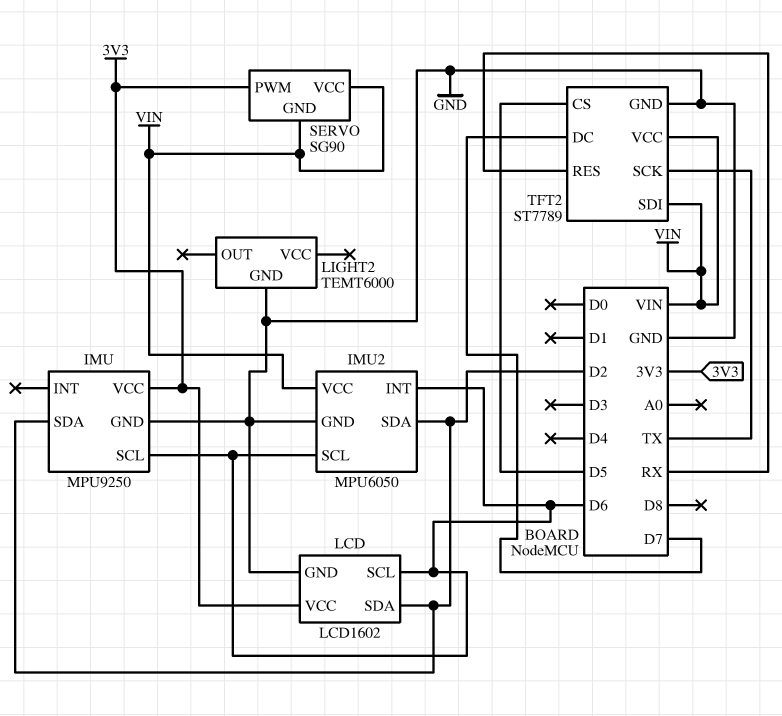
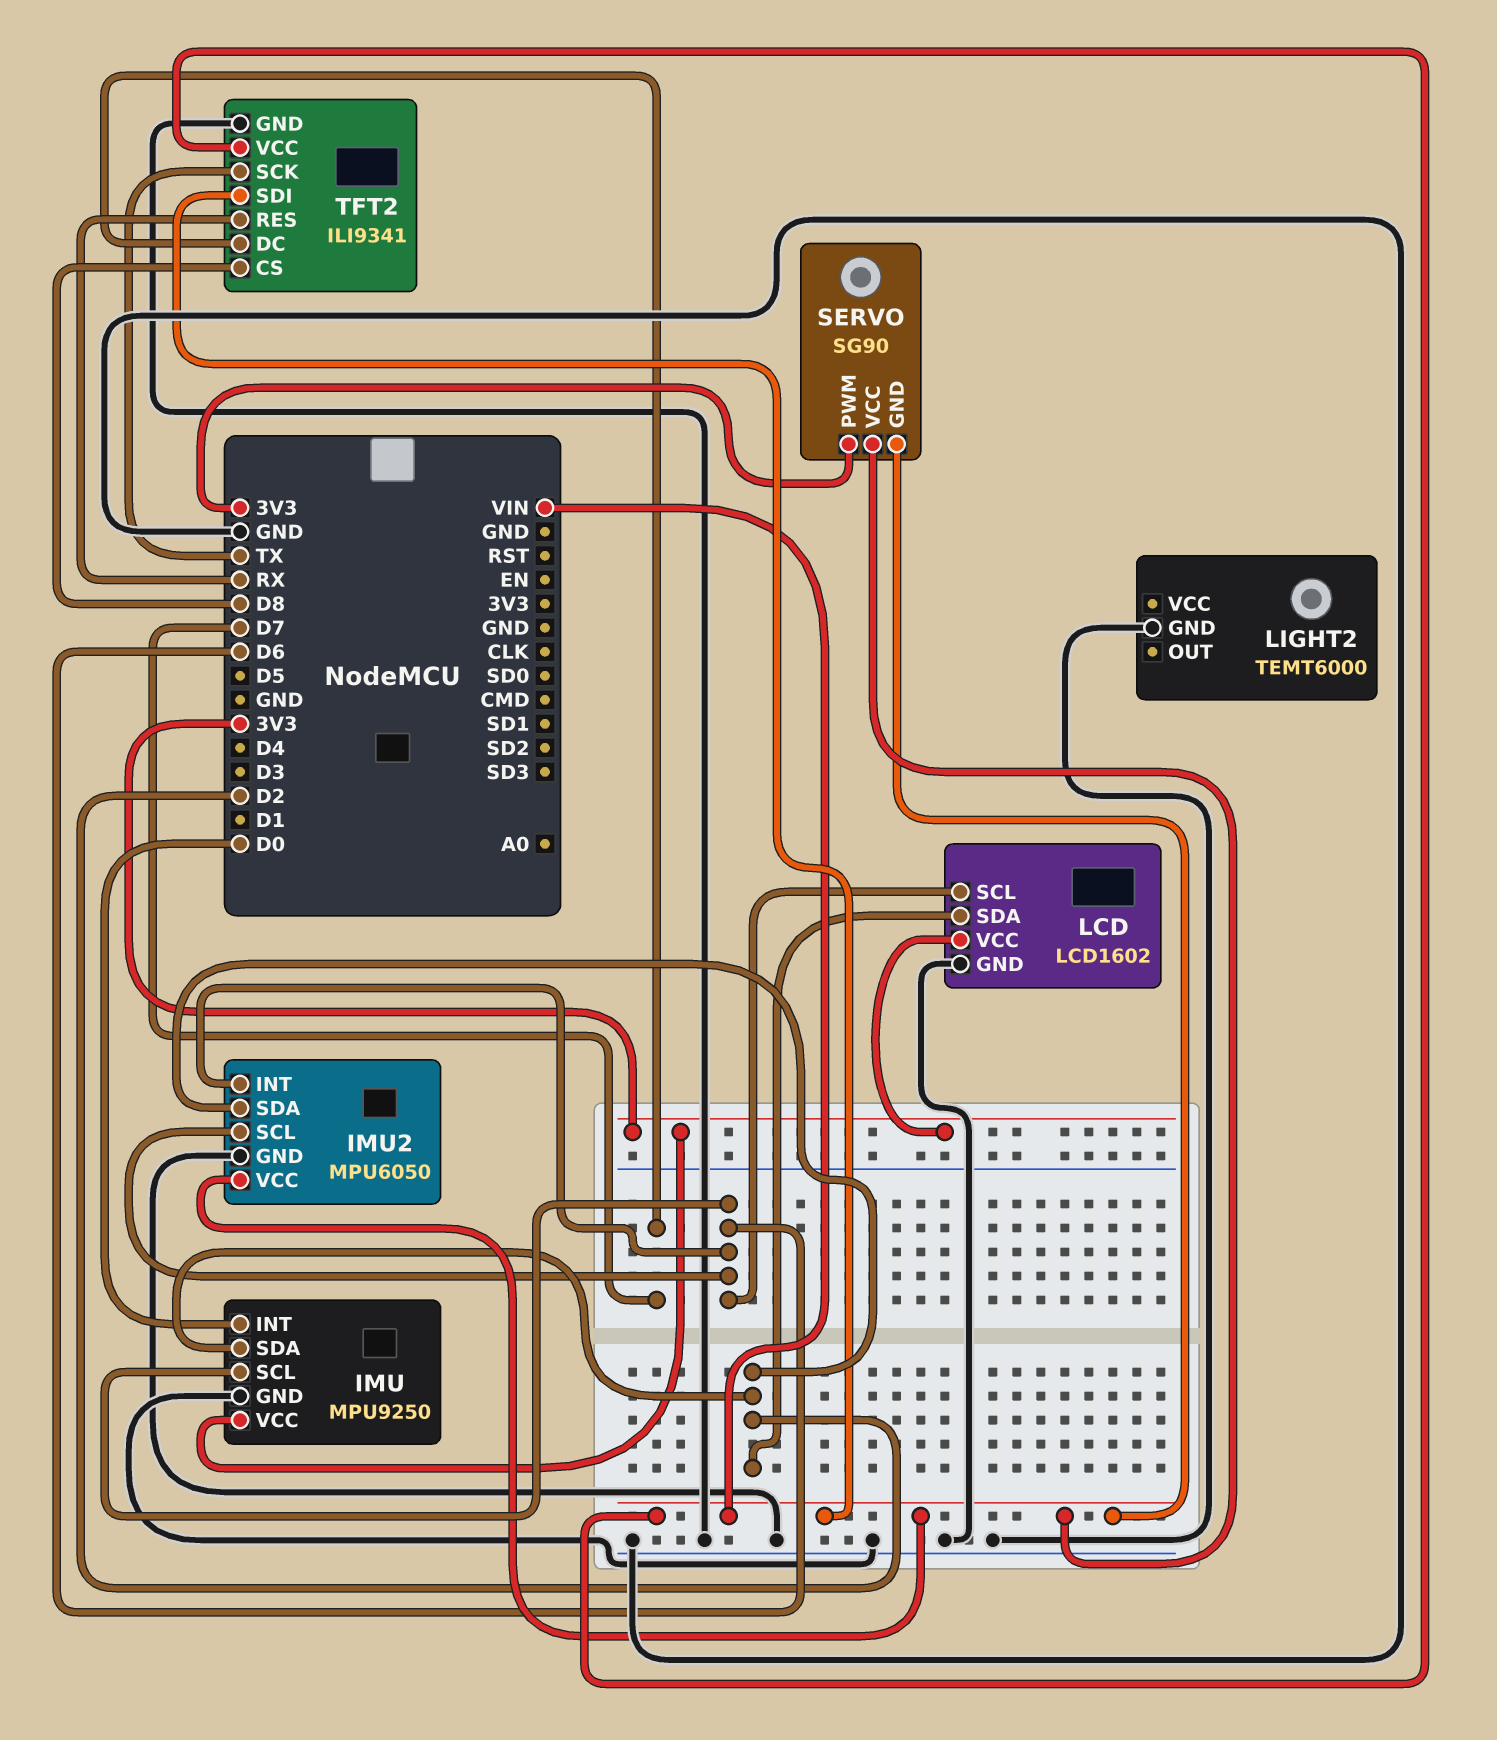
IMU pin INT: none -> D0
TFT2: ST7789 -> ILI9341
TFT2 pin CS: D5 -> D8

